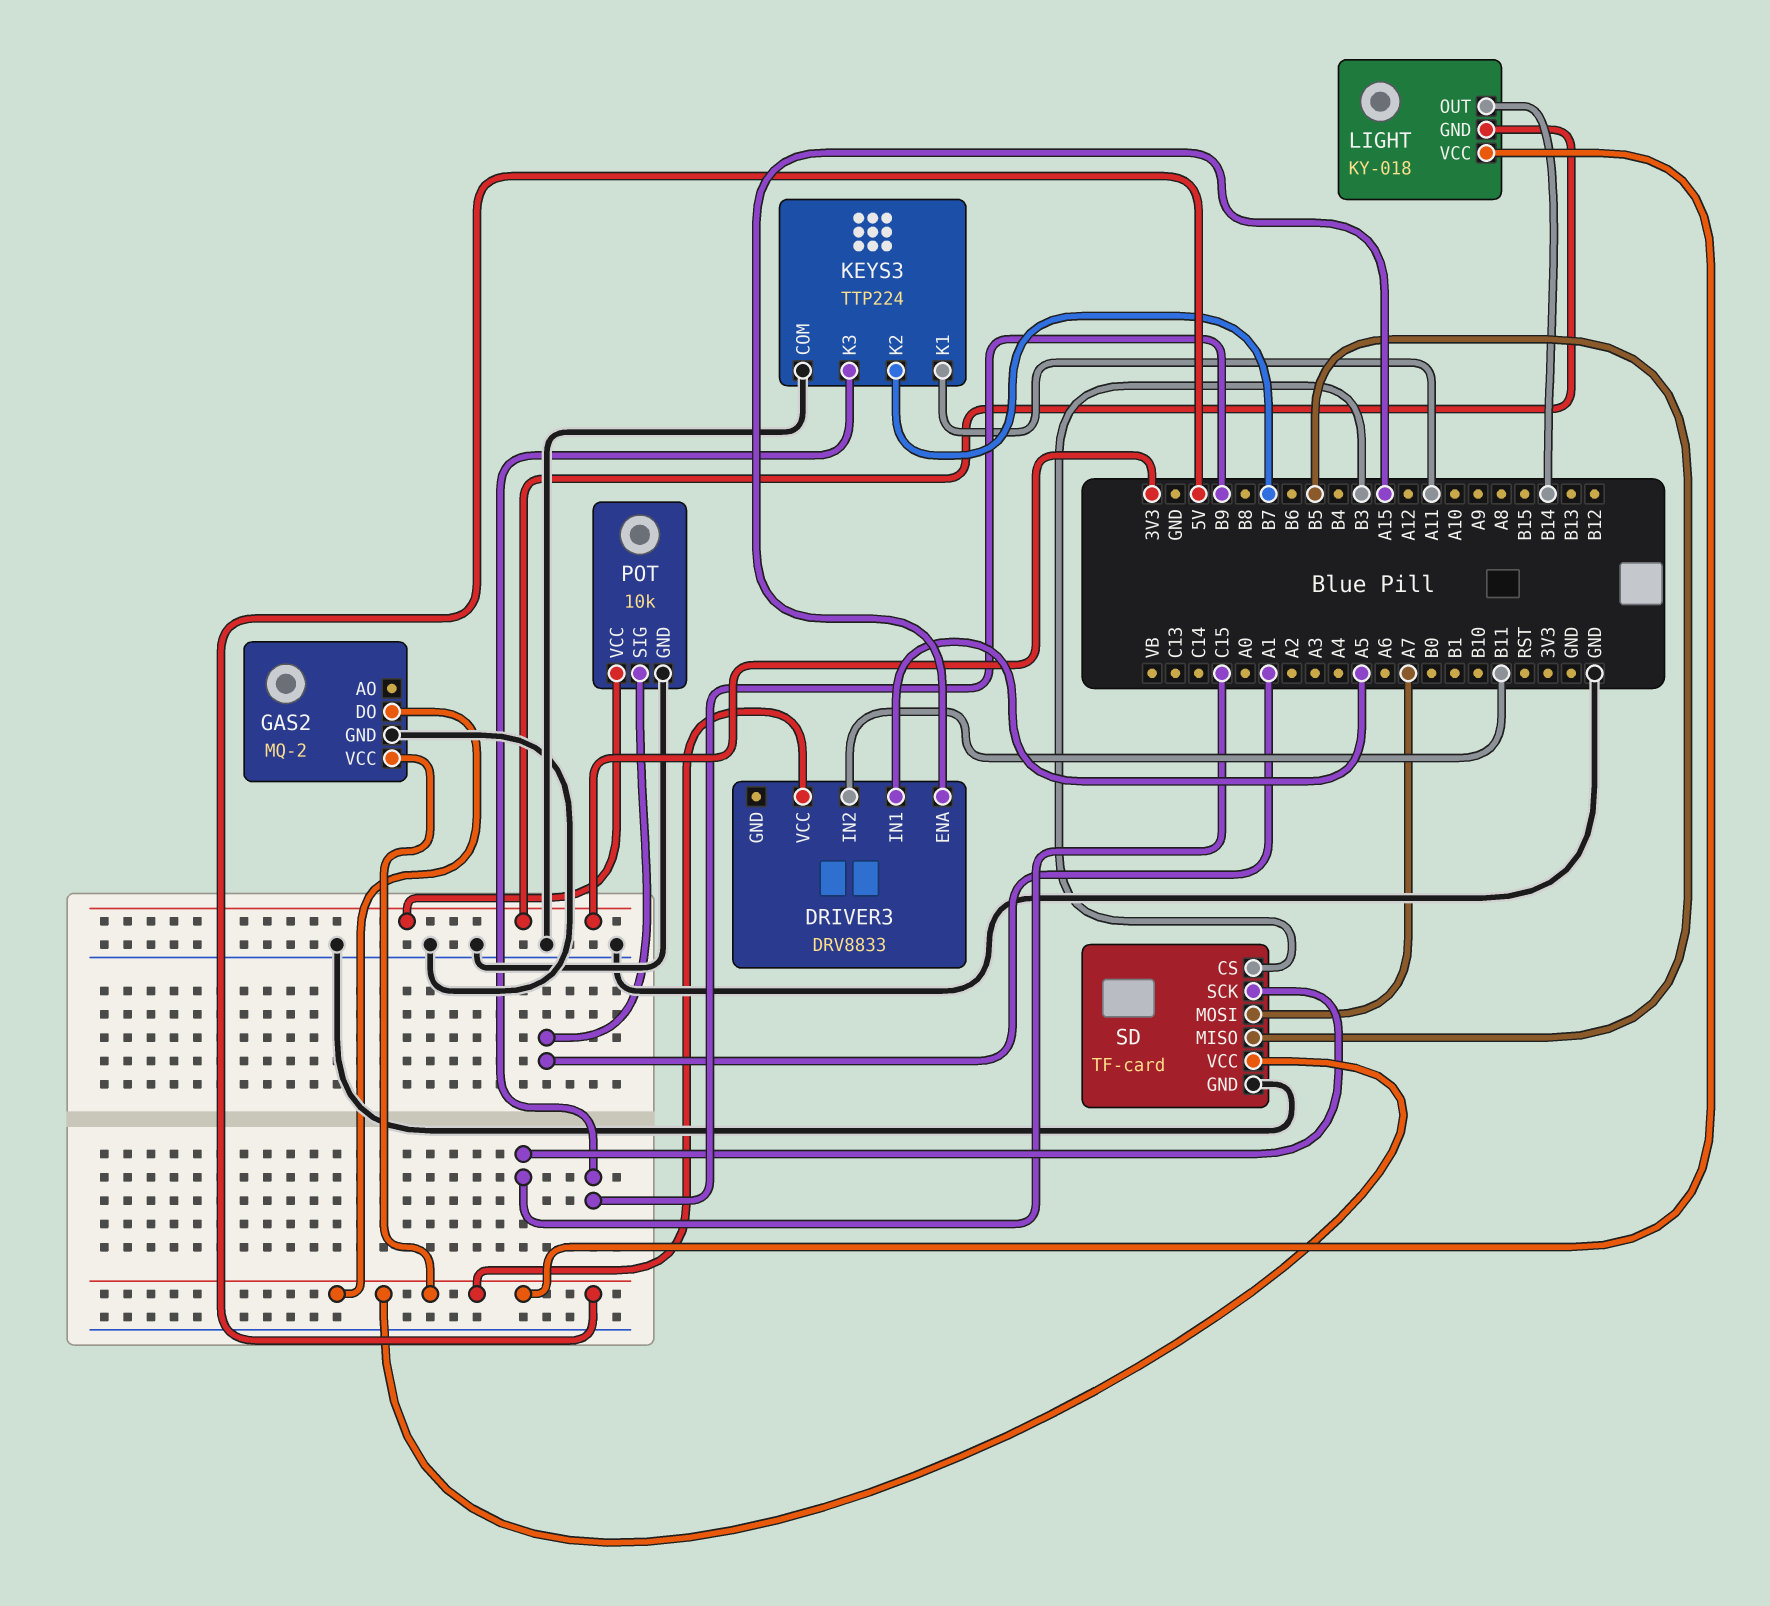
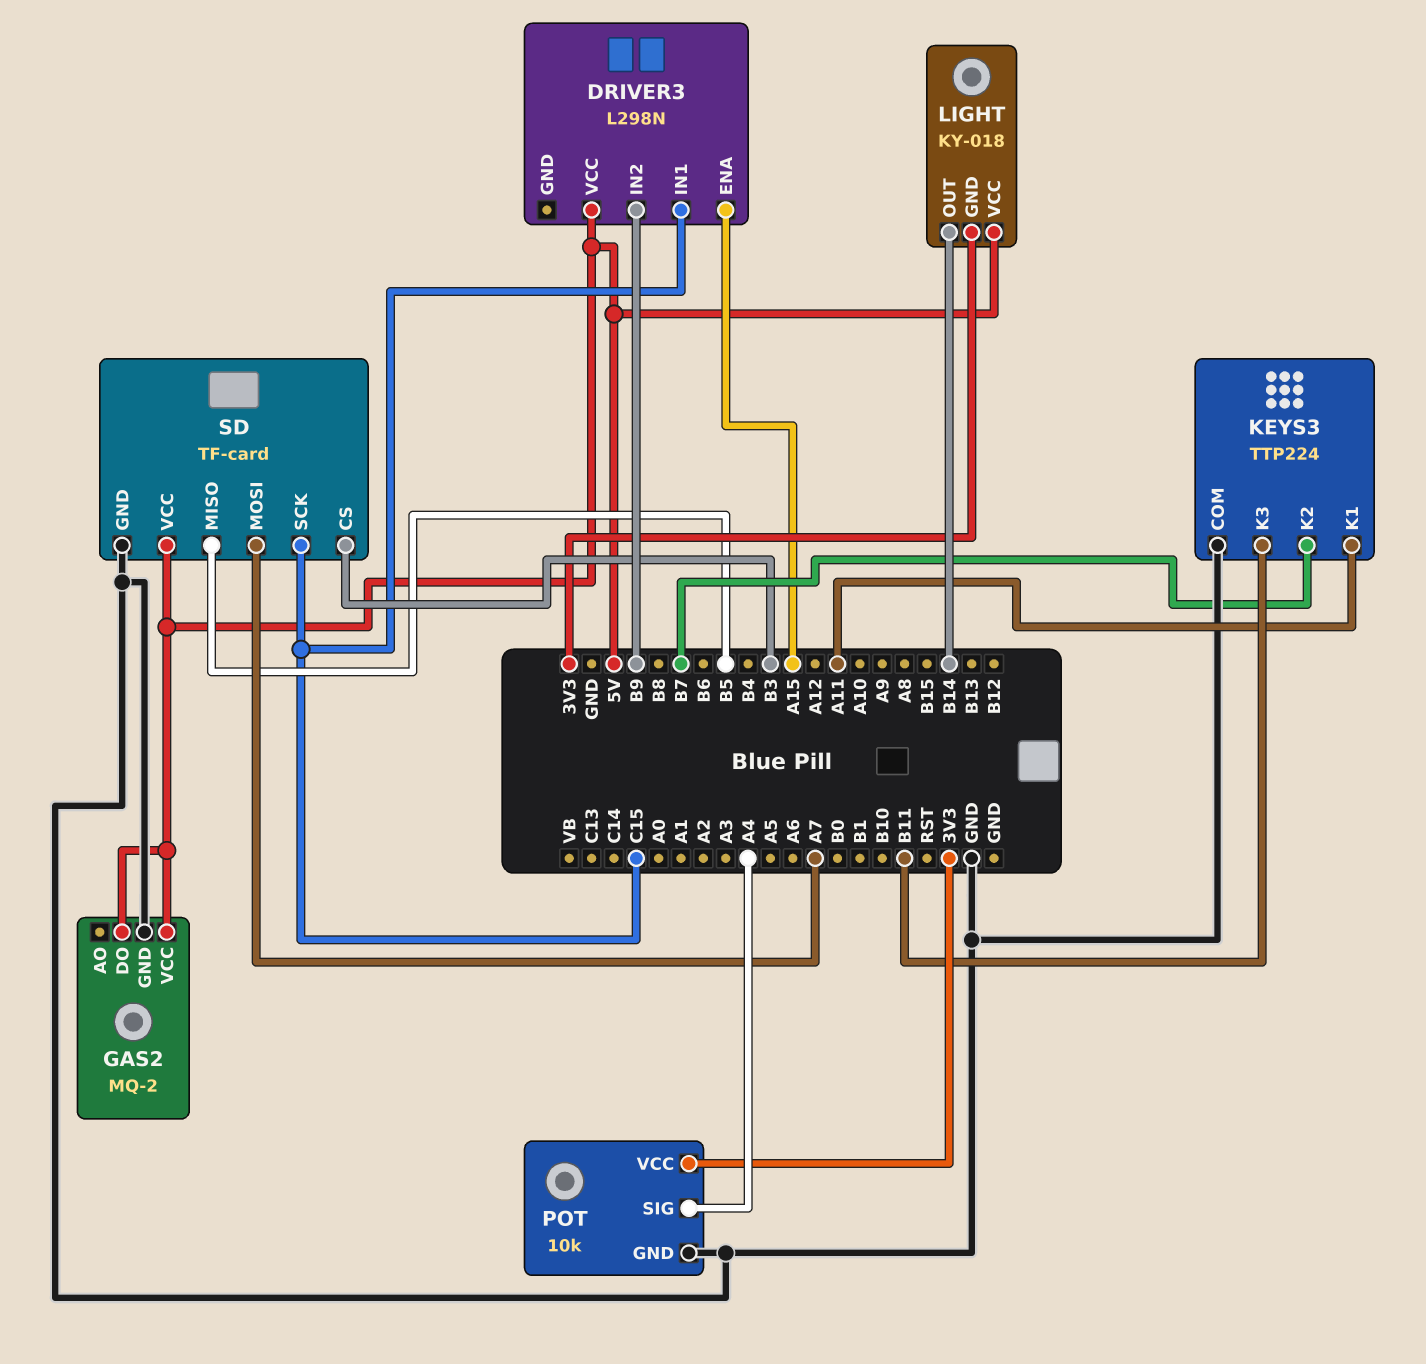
DRIVER3: DRV8833 -> L298N
DRIVER3 pin IN1: A5 -> C15
DRIVER3 pin IN2: B11 -> B9
KEYS3 pin K3: B9 -> B11
POT pin SIG: A1 -> A4

